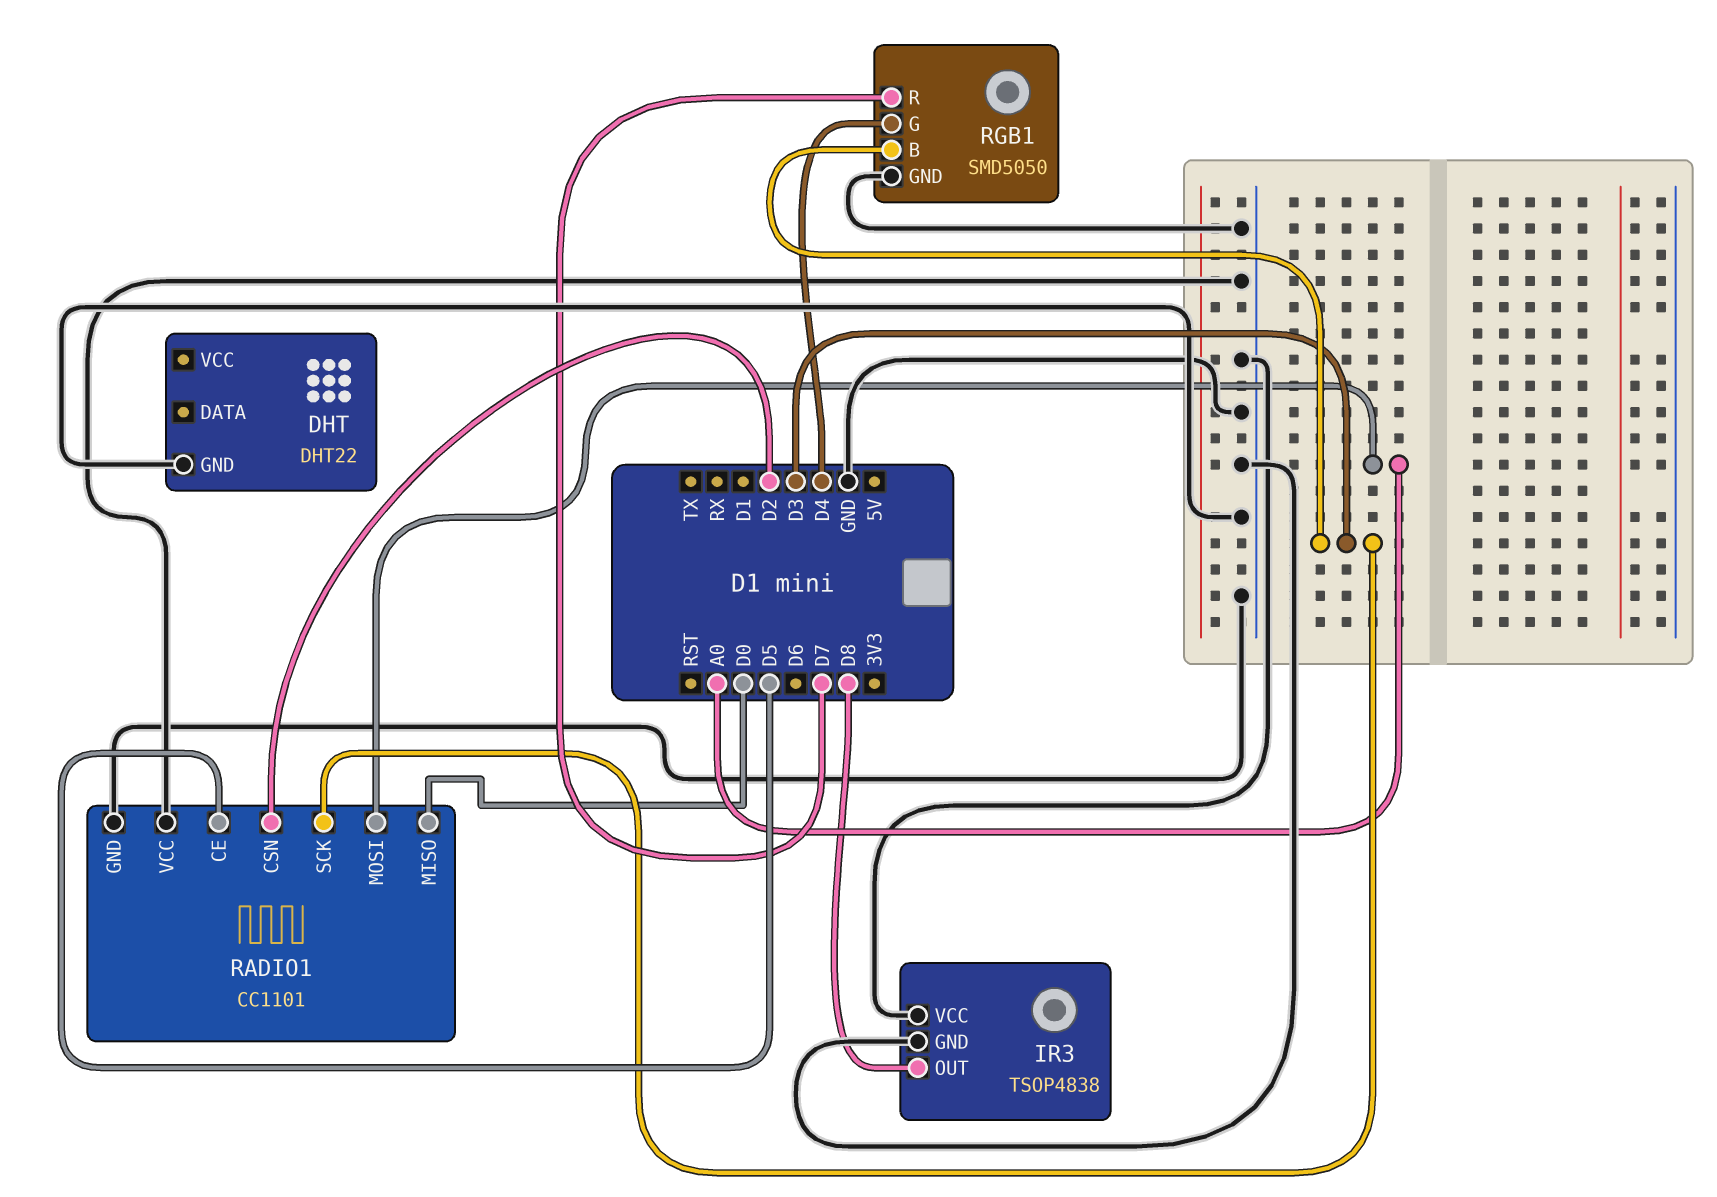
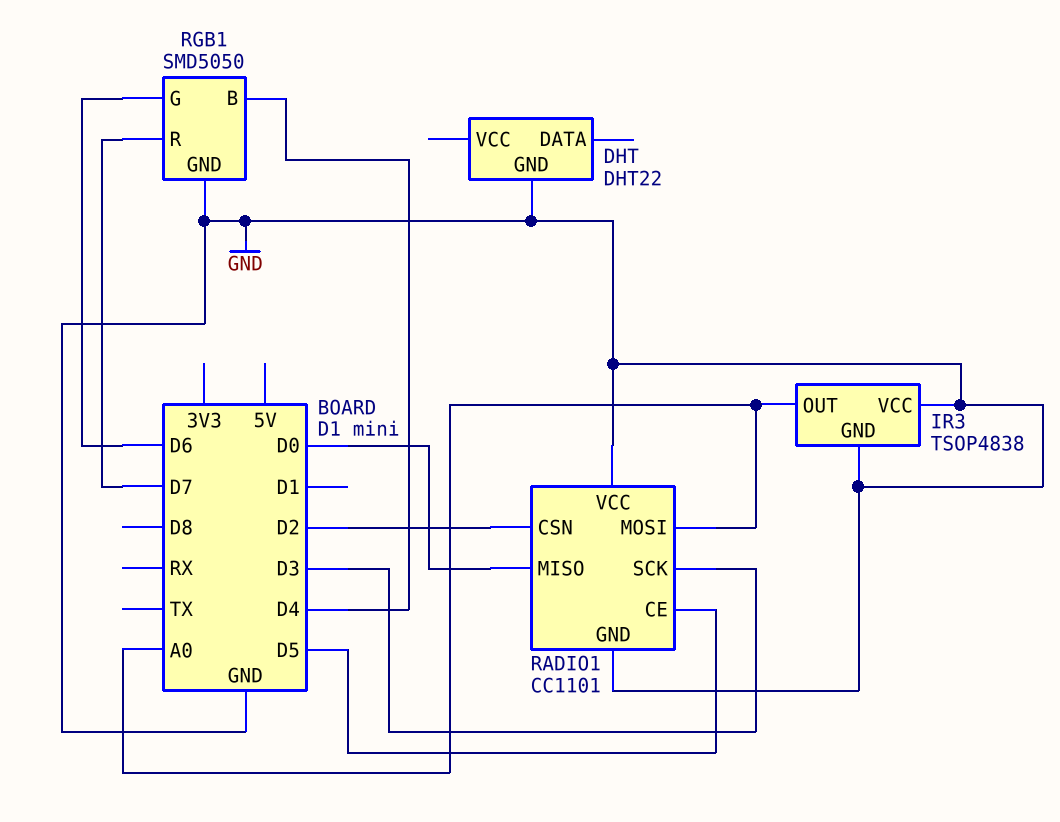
IR3 pin OUT: D8 -> A0
RGB1 pin B: D3 -> D4
RGB1 pin G: D4 -> D6

